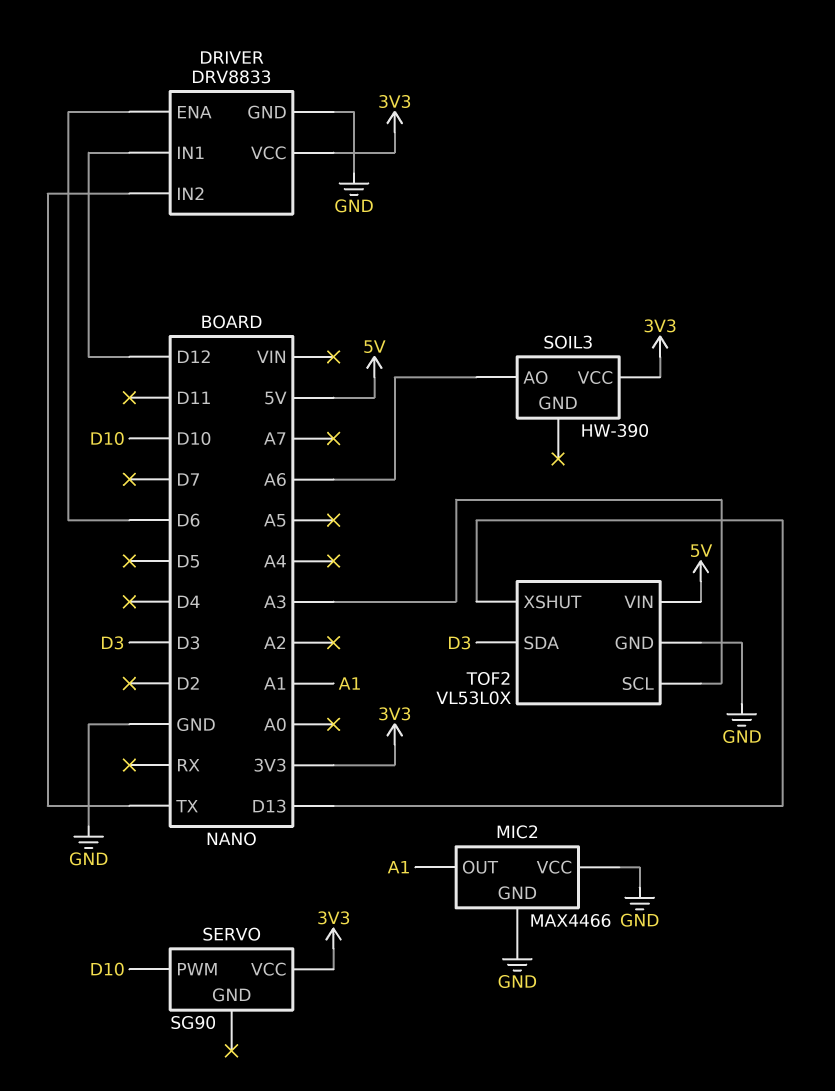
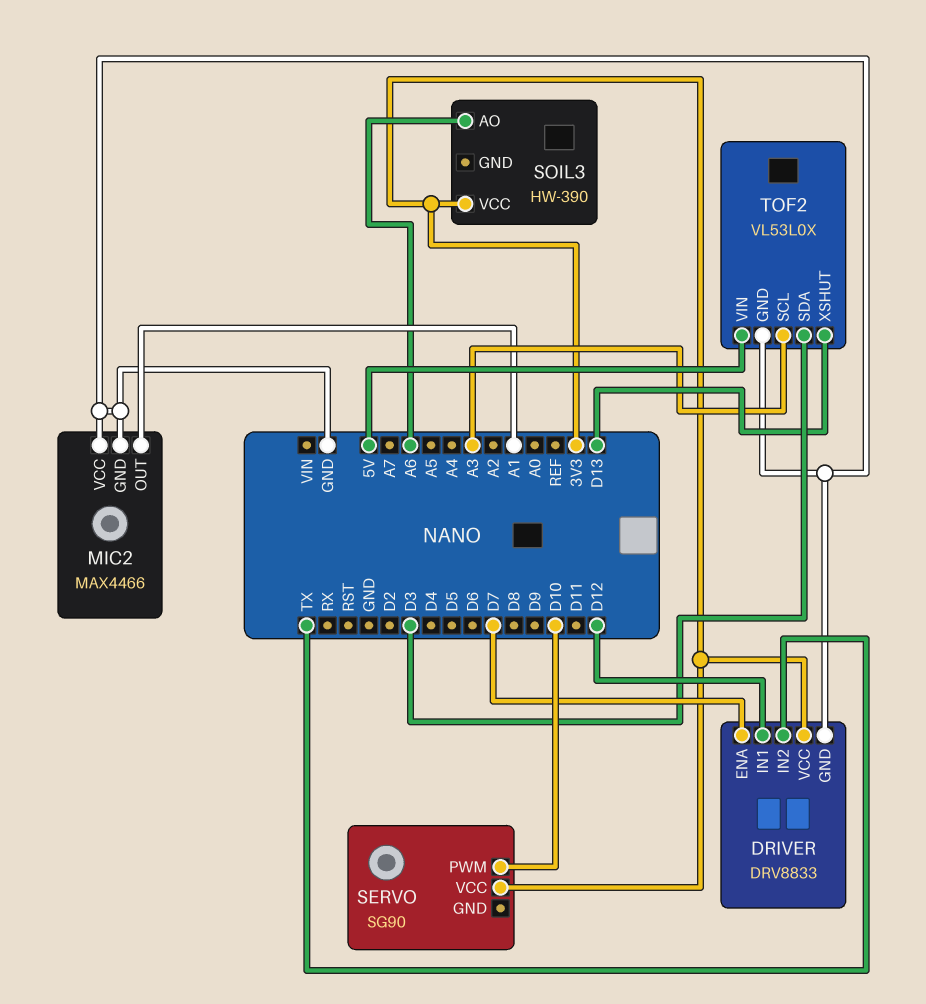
DRIVER pin ENA: D6 -> D7

